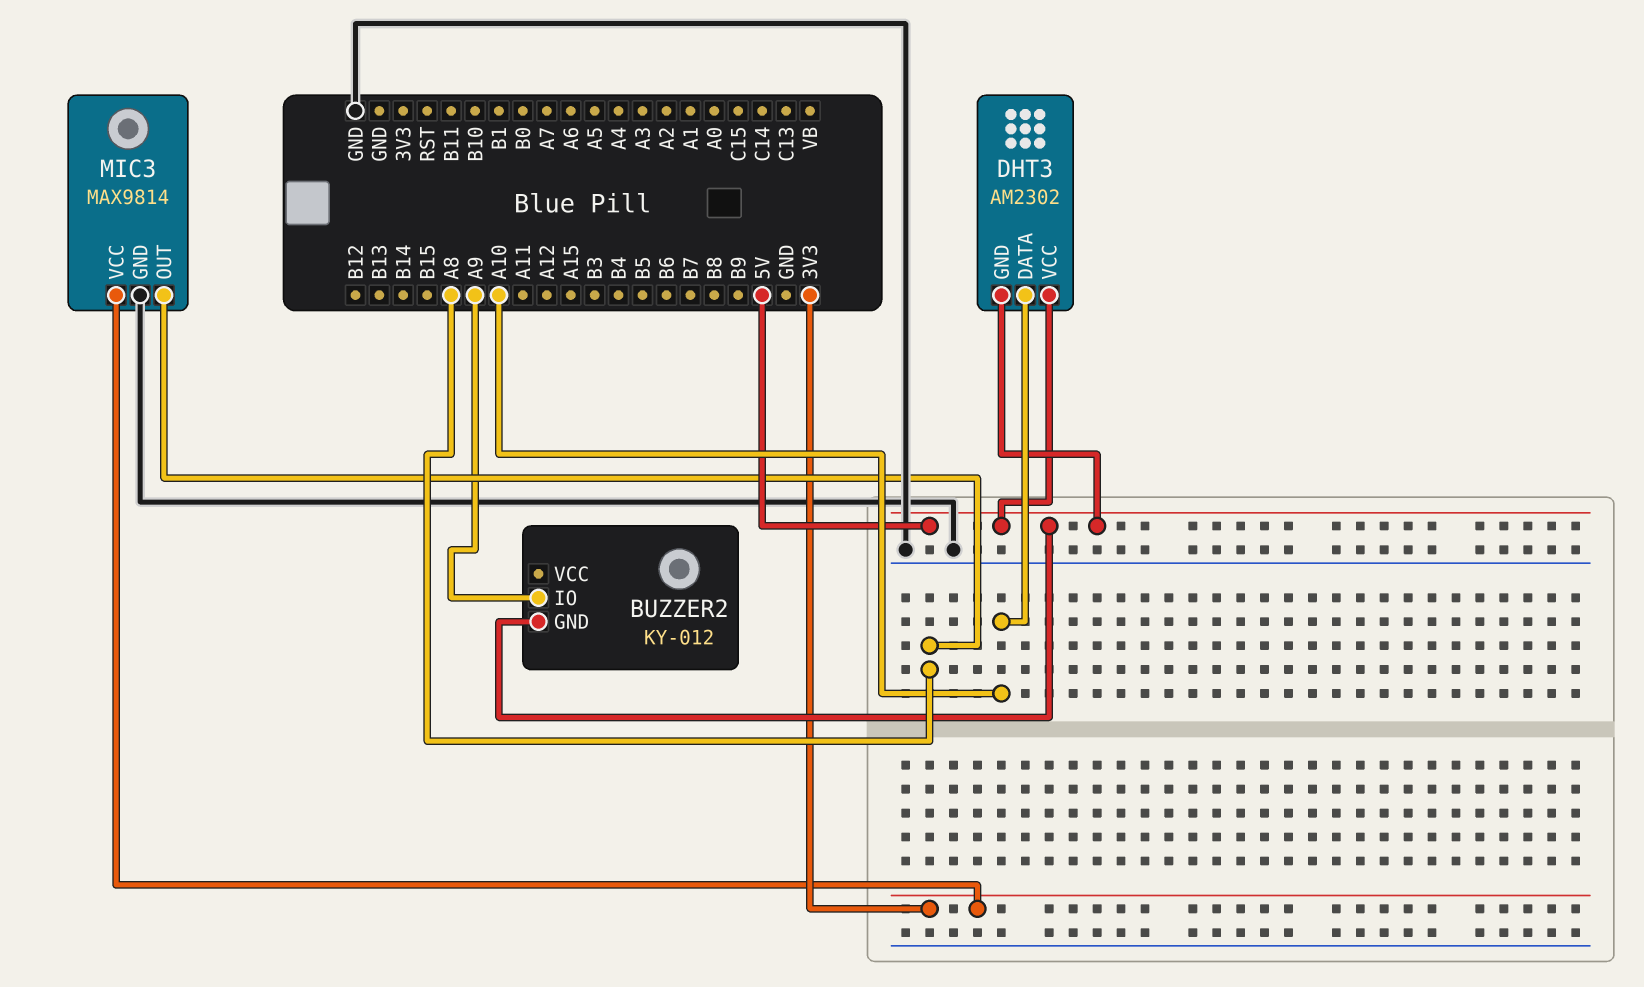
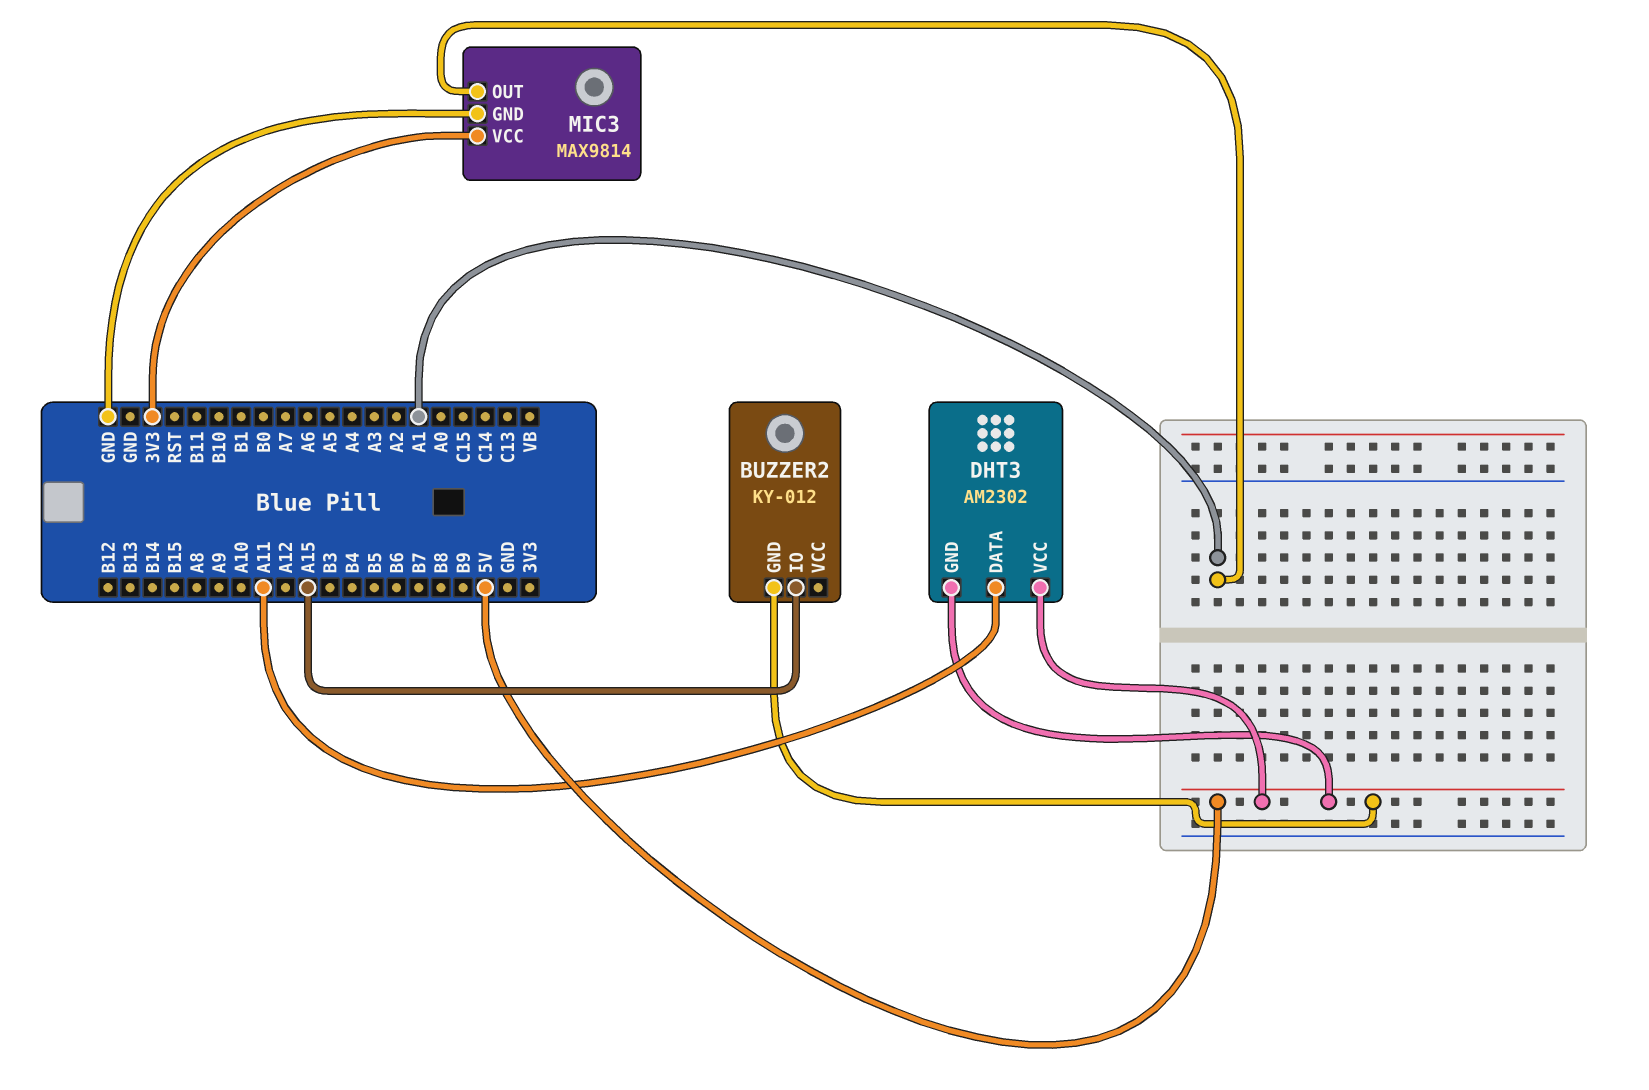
BUZZER2 pin IO: A9 -> A15
DHT3 pin DATA: A10 -> A11
MIC3 pin OUT: A8 -> A1

